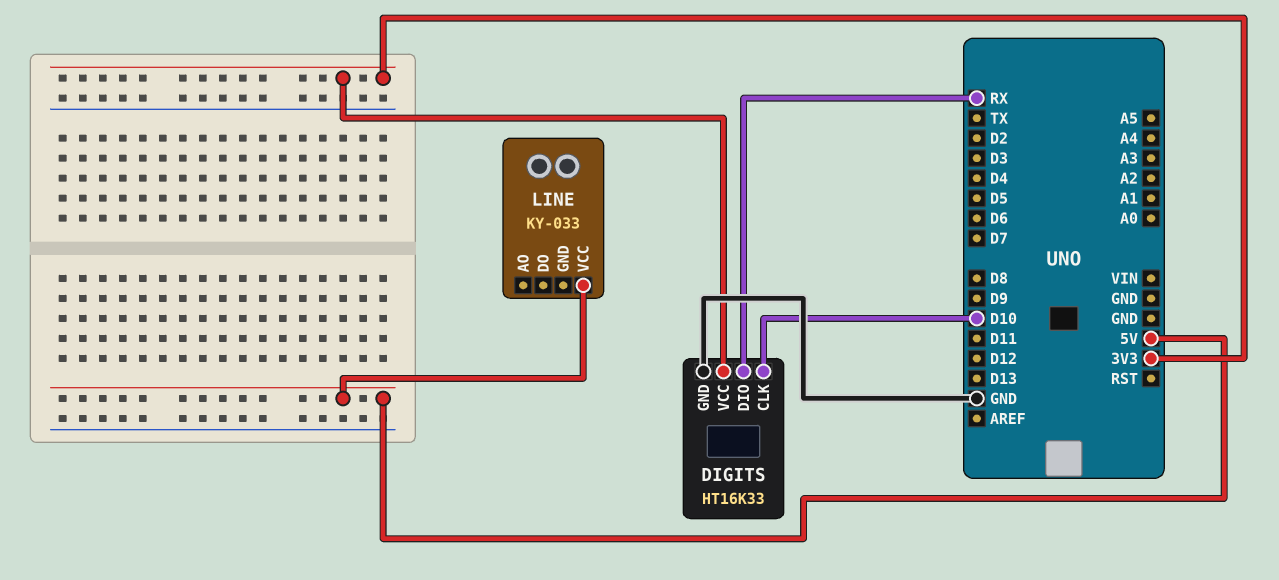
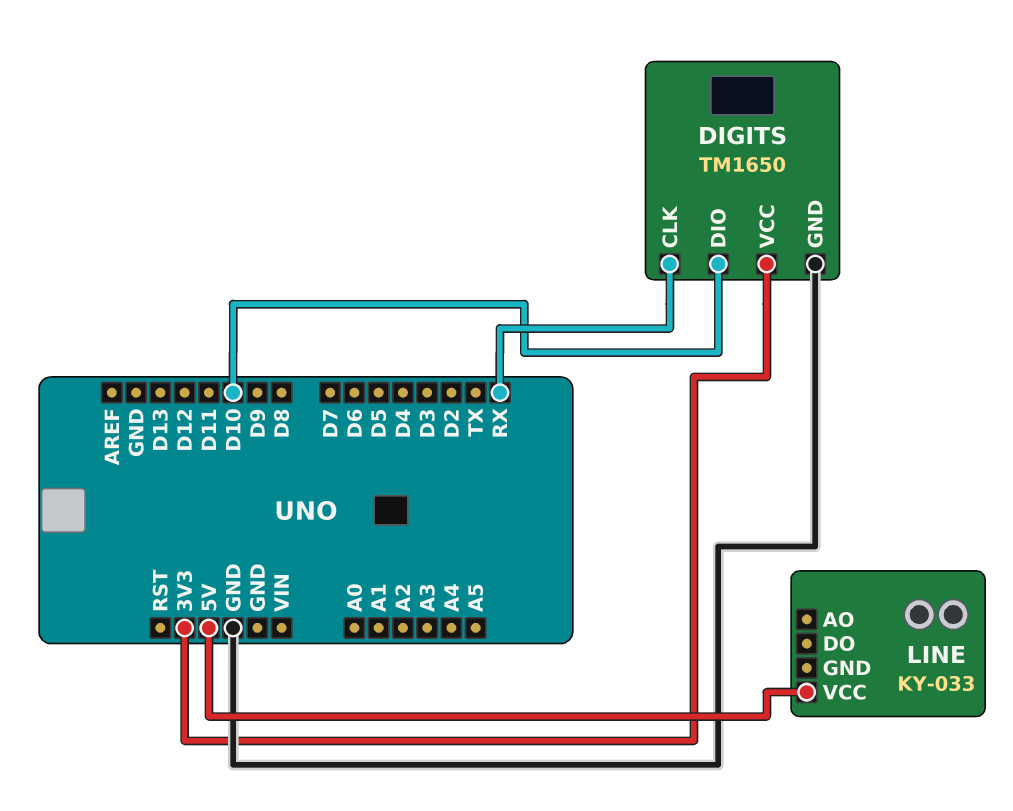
DIGITS: HT16K33 -> TM1650
DIGITS pin CLK: D10 -> RX
DIGITS pin DIO: RX -> D10

